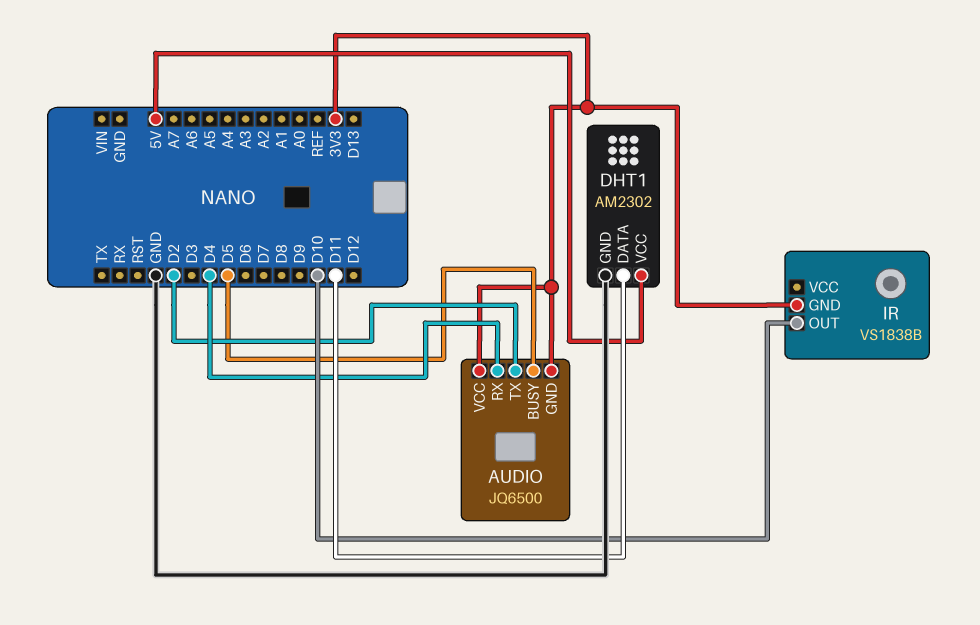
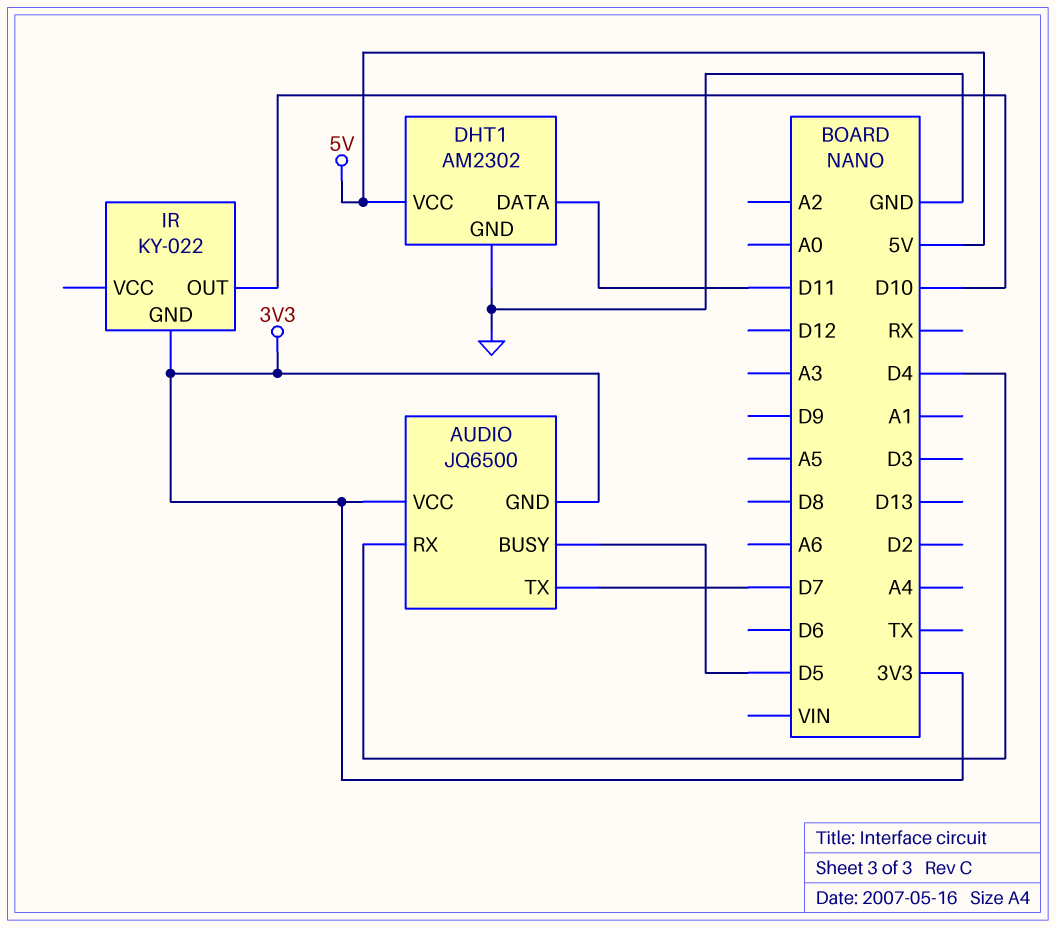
AUDIO pin TX: D2 -> D7
IR: VS1838B -> KY-022

